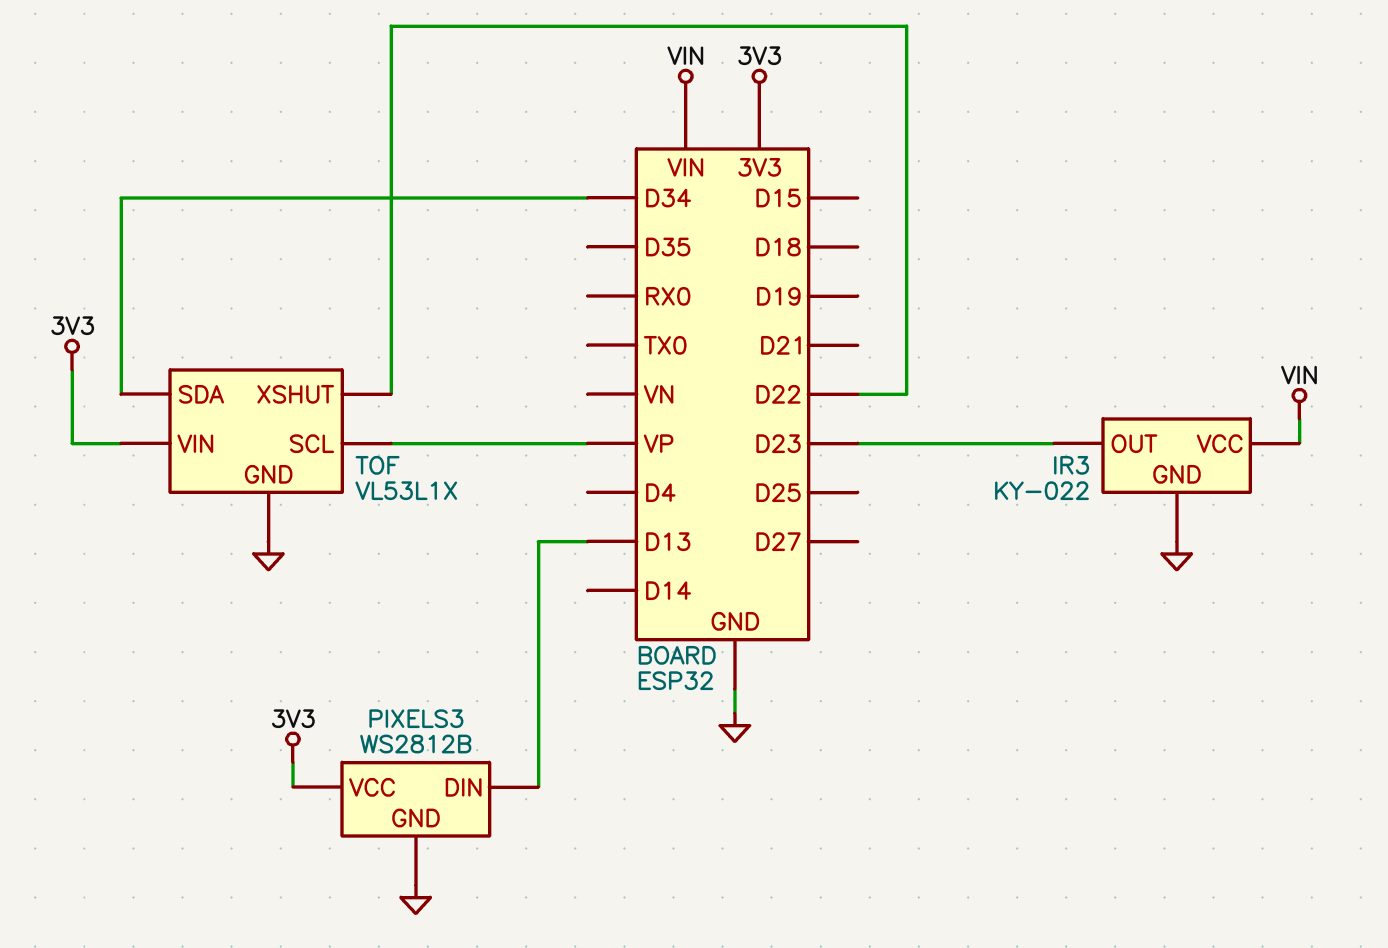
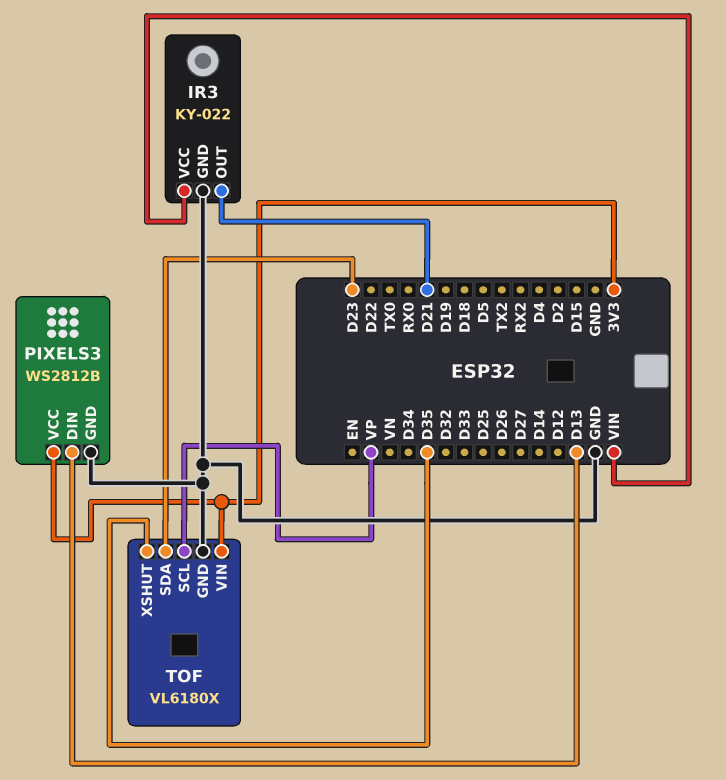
IR3 pin OUT: D23 -> D21
TOF: VL53L1X -> VL6180X
TOF pin SDA: D34 -> D23
TOF pin XSHUT: D22 -> D35

